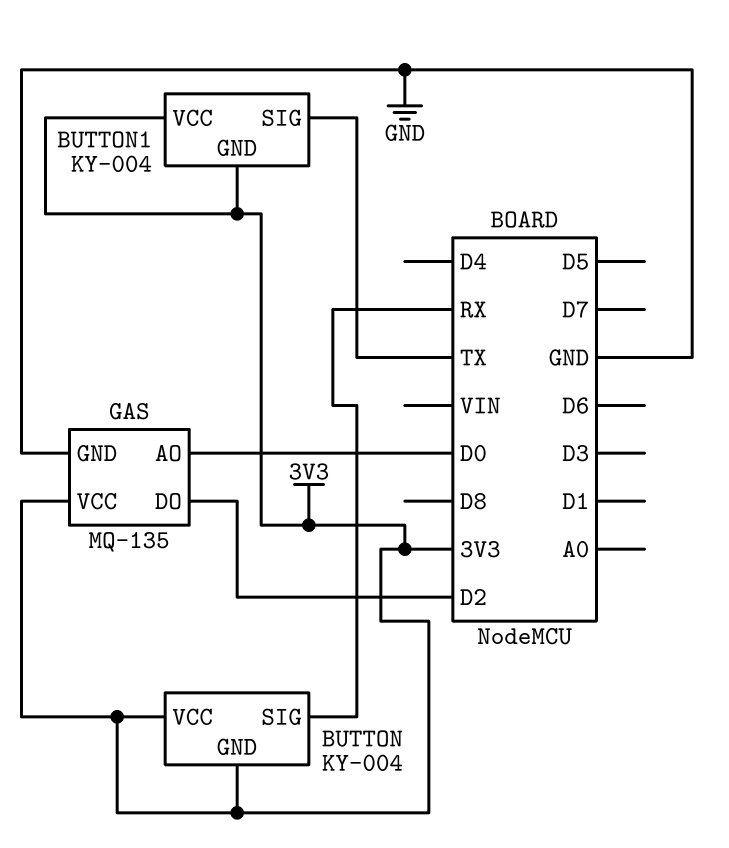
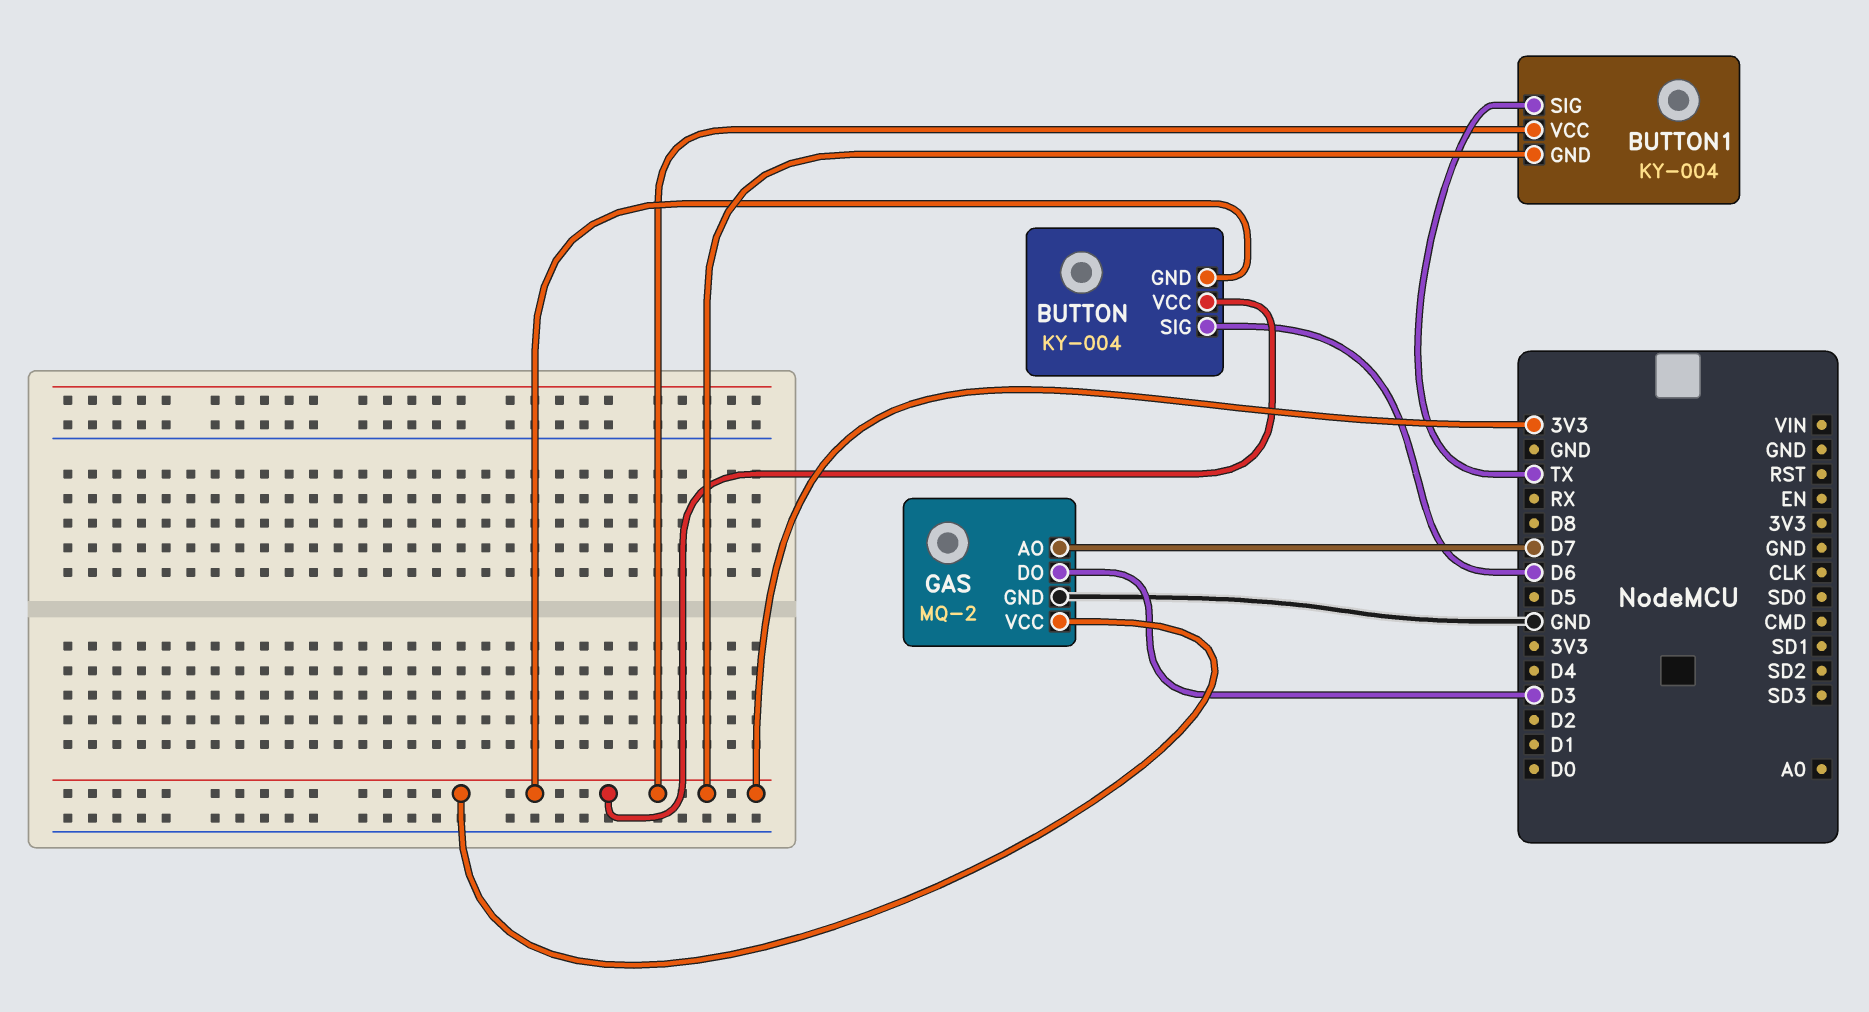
BUTTON pin SIG: RX -> D6
GAS: MQ-135 -> MQ-2
GAS pin AO: D0 -> D7
GAS pin DO: D2 -> D3

